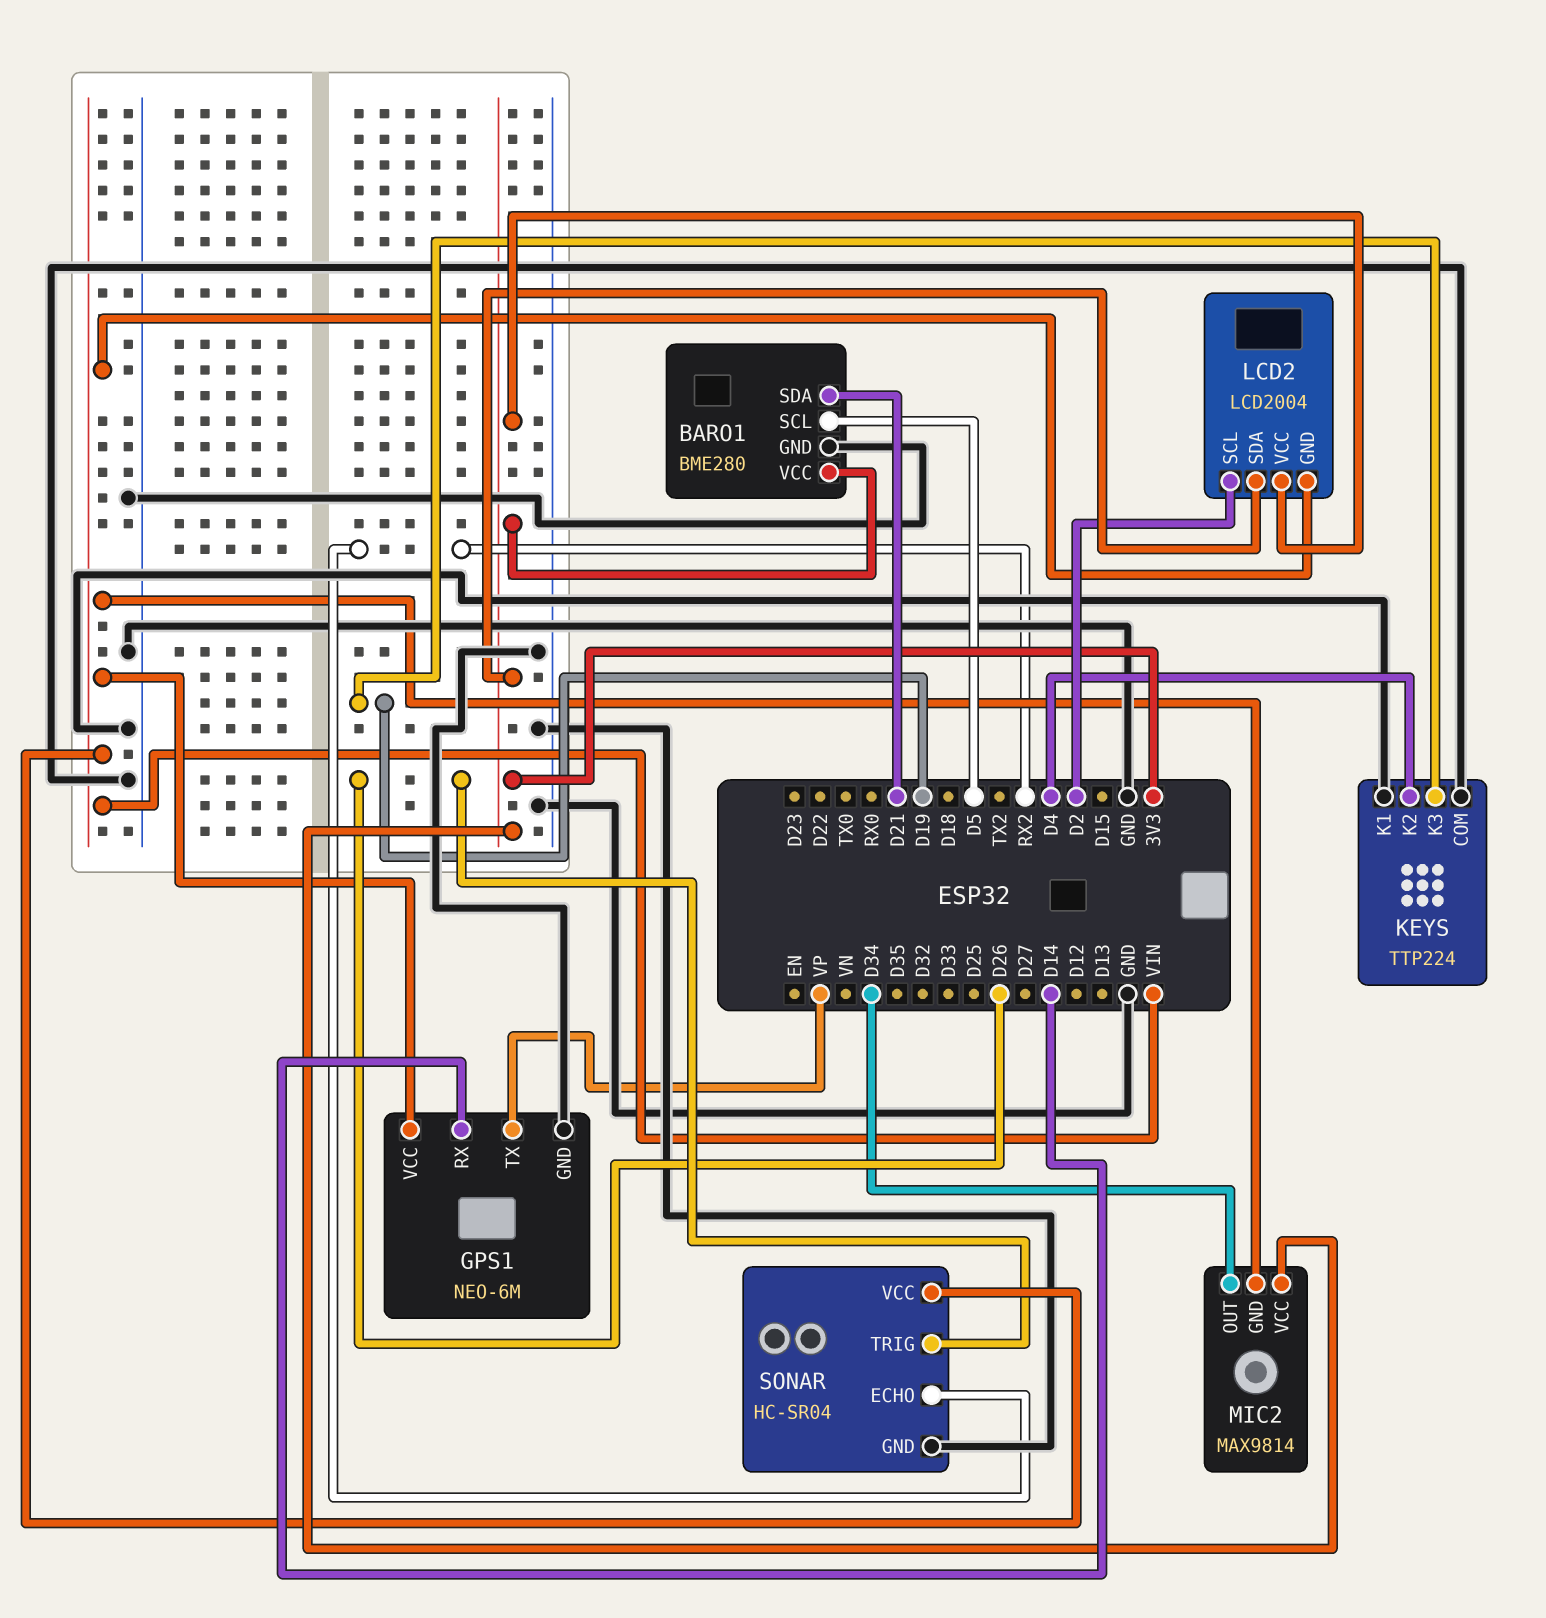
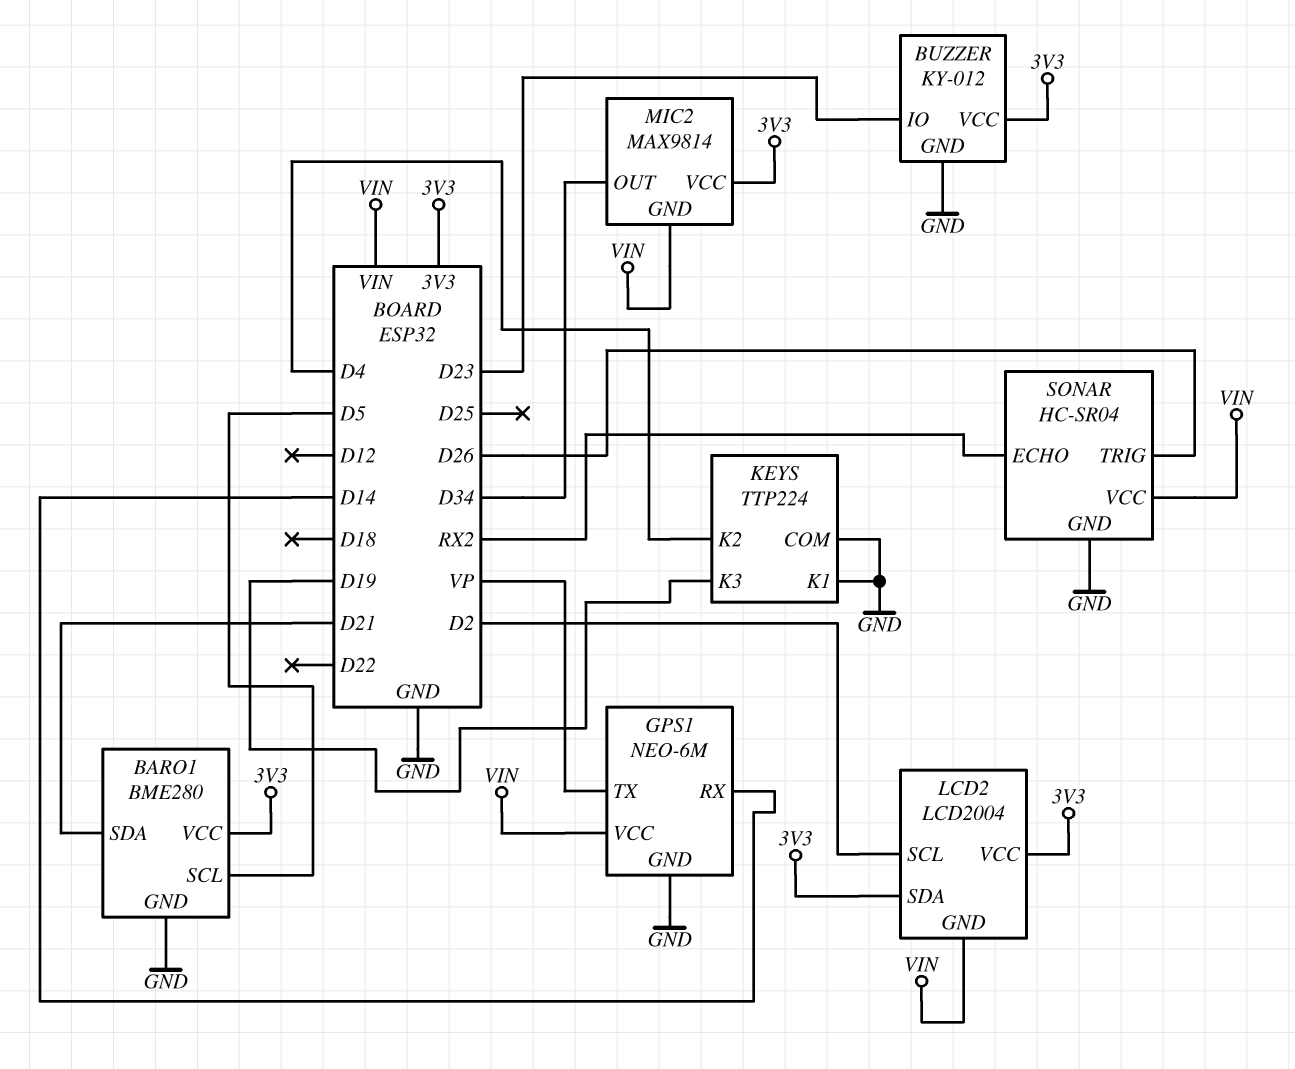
BUZZER: none -> KY-012
BUZZER pin GND: none -> GND
BUZZER pin IO: none -> D23
BUZZER pin VCC: none -> 3V3

